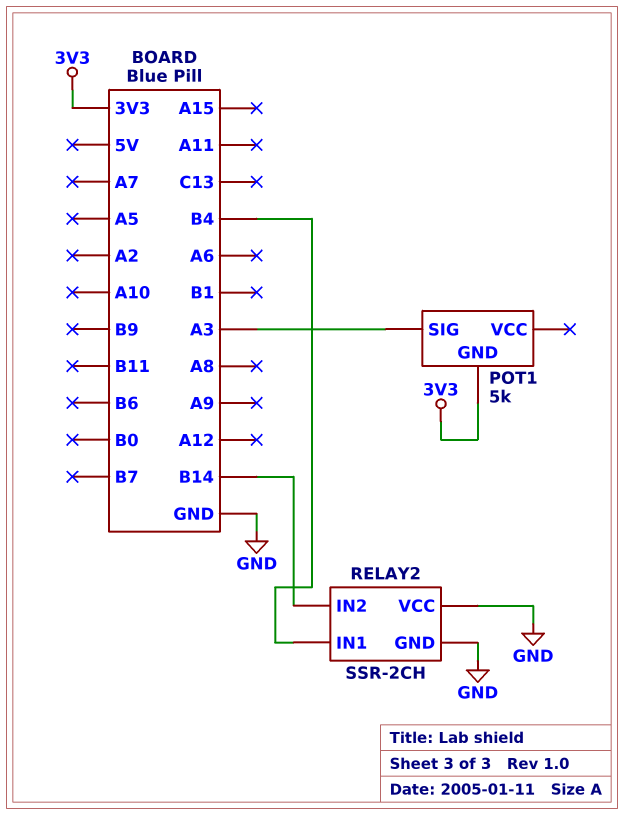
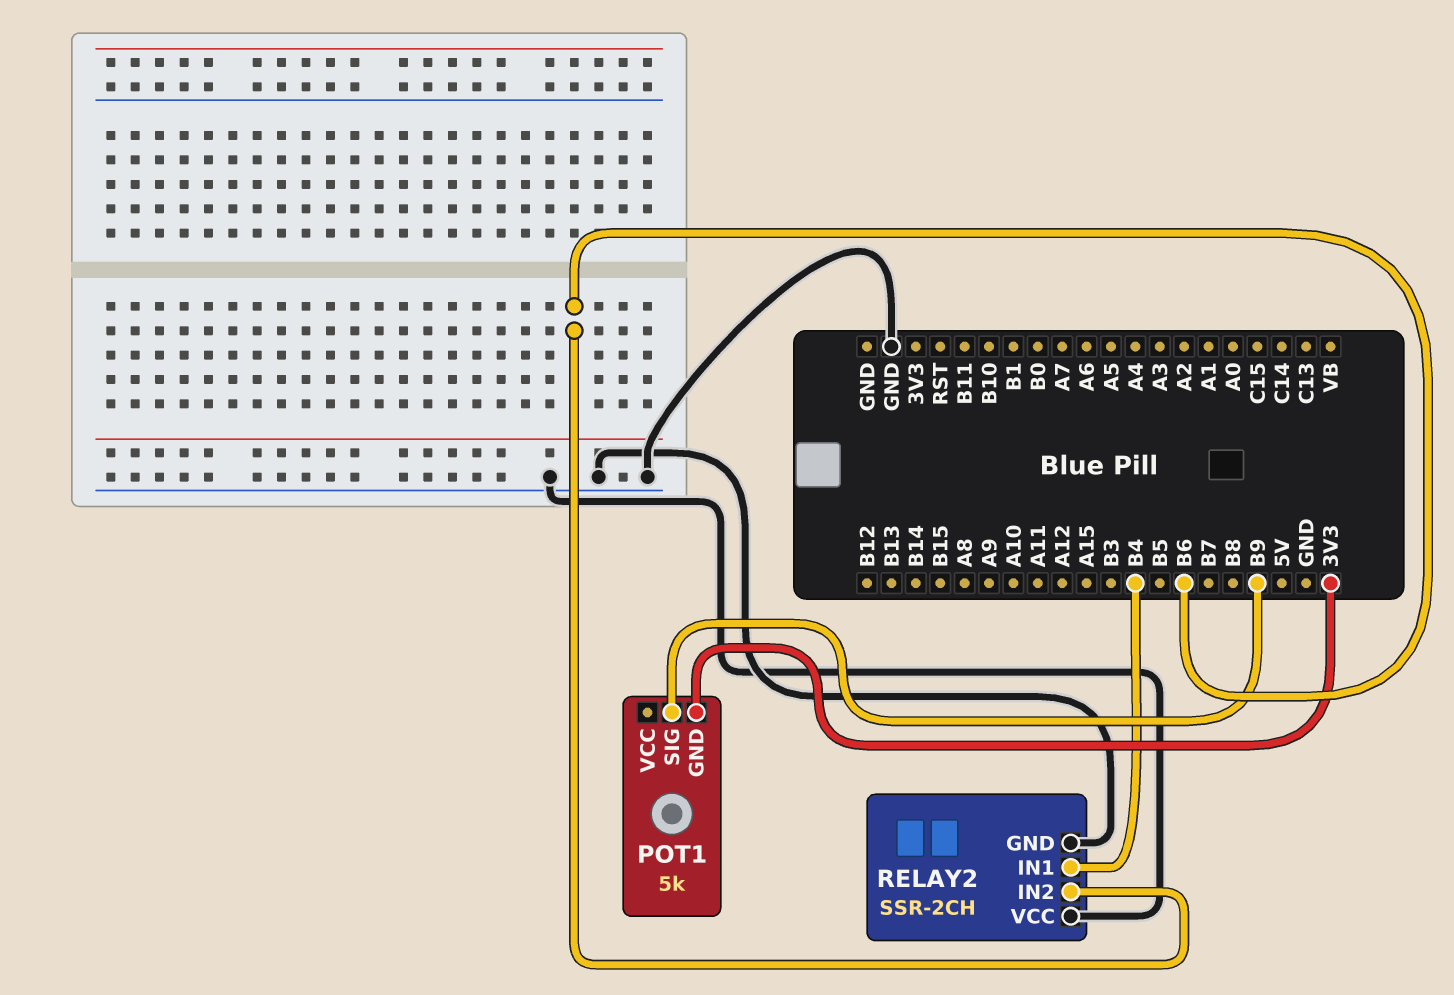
POT1 pin SIG: A3 -> B9
RELAY2 pin IN2: B14 -> B6

